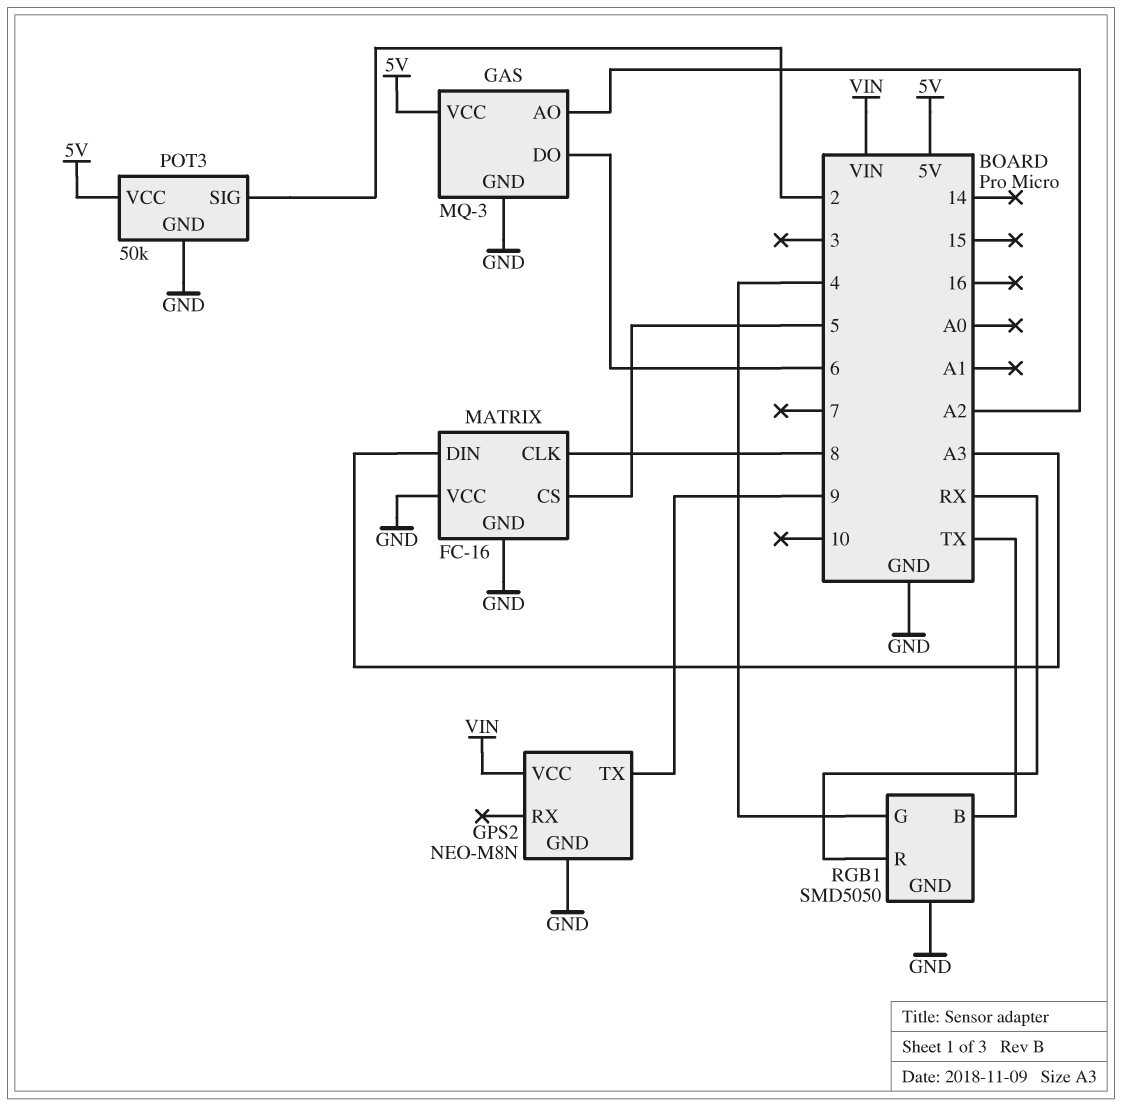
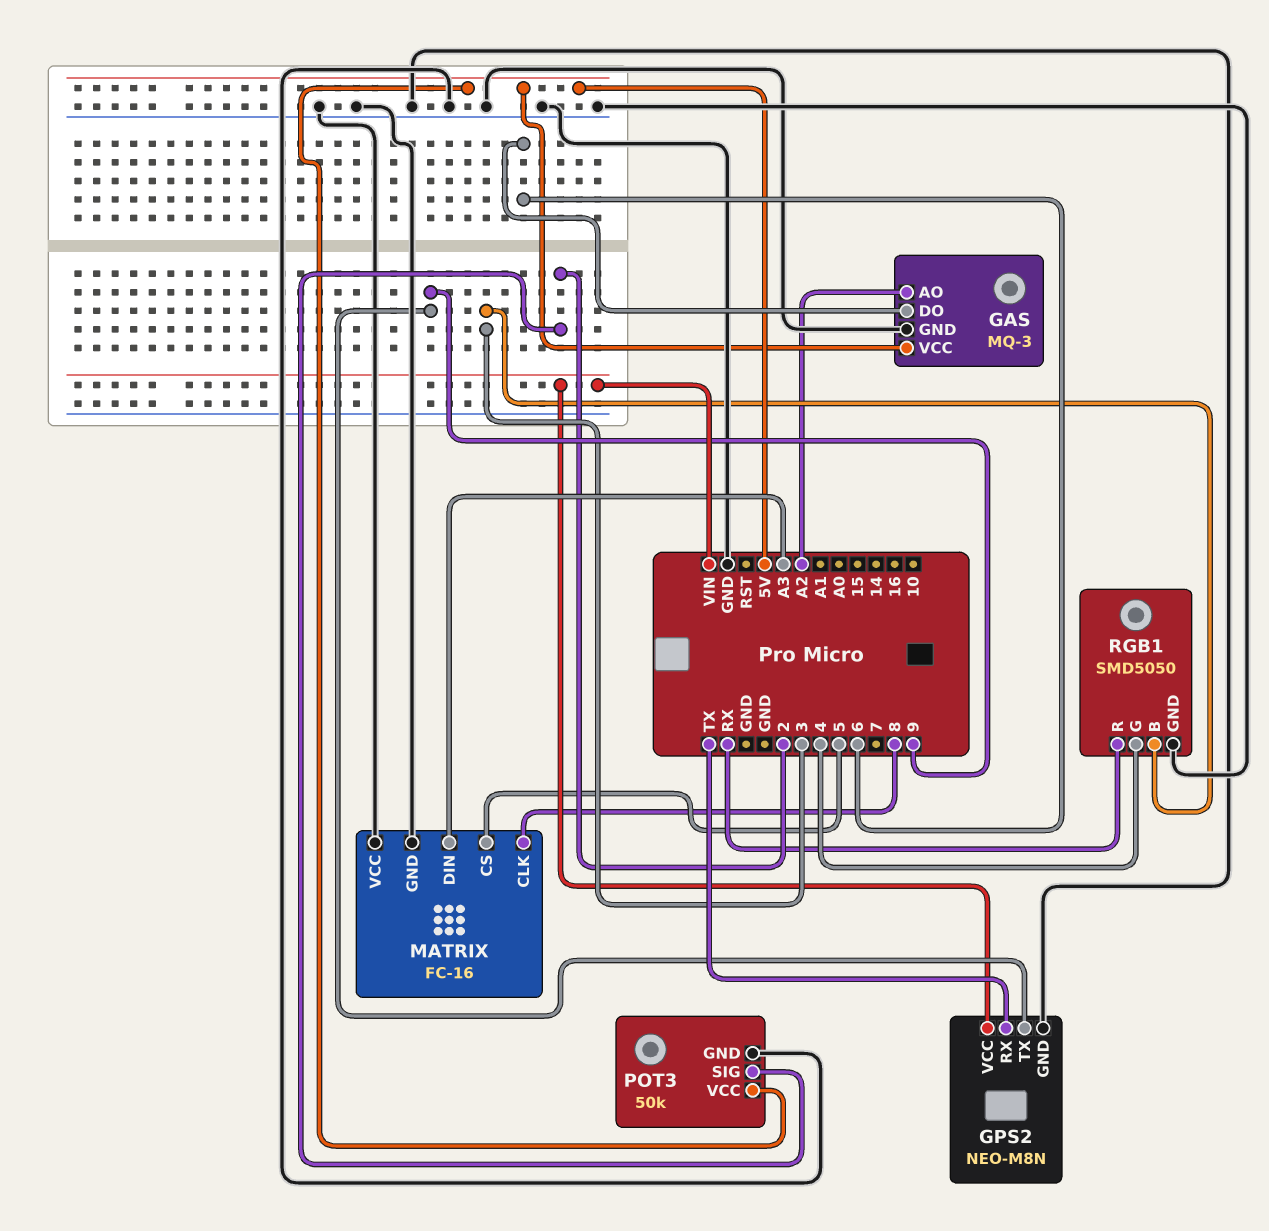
GPS2 pin RX: none -> TX
RGB1 pin B: TX -> 3

